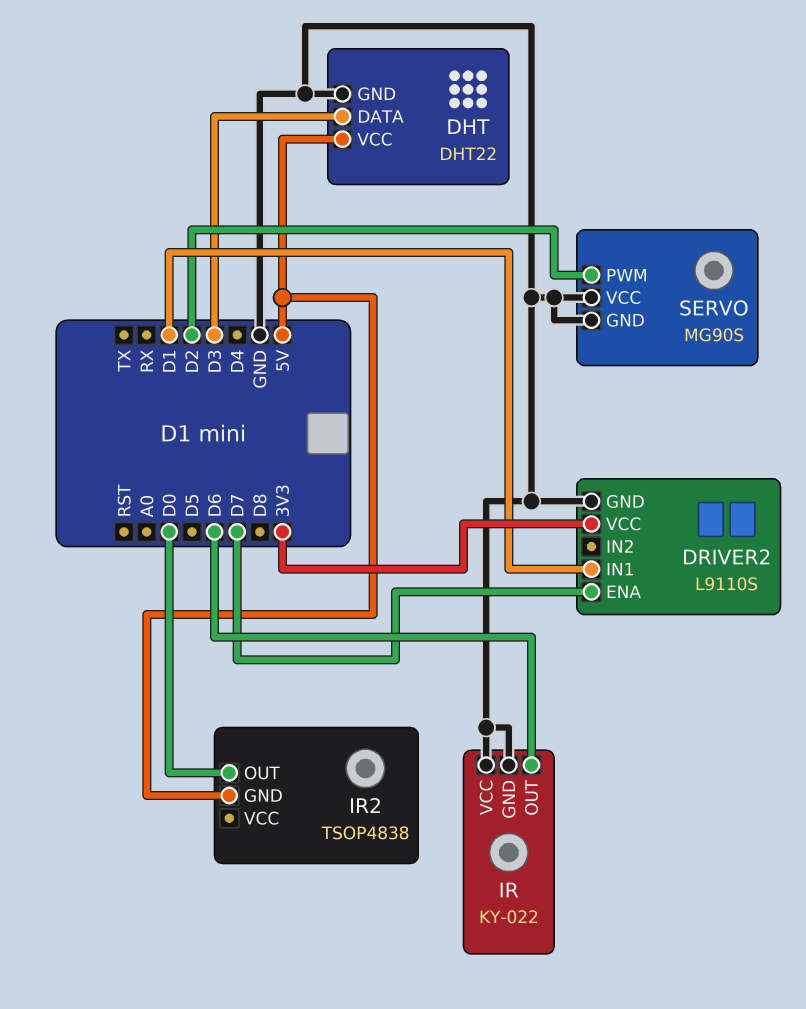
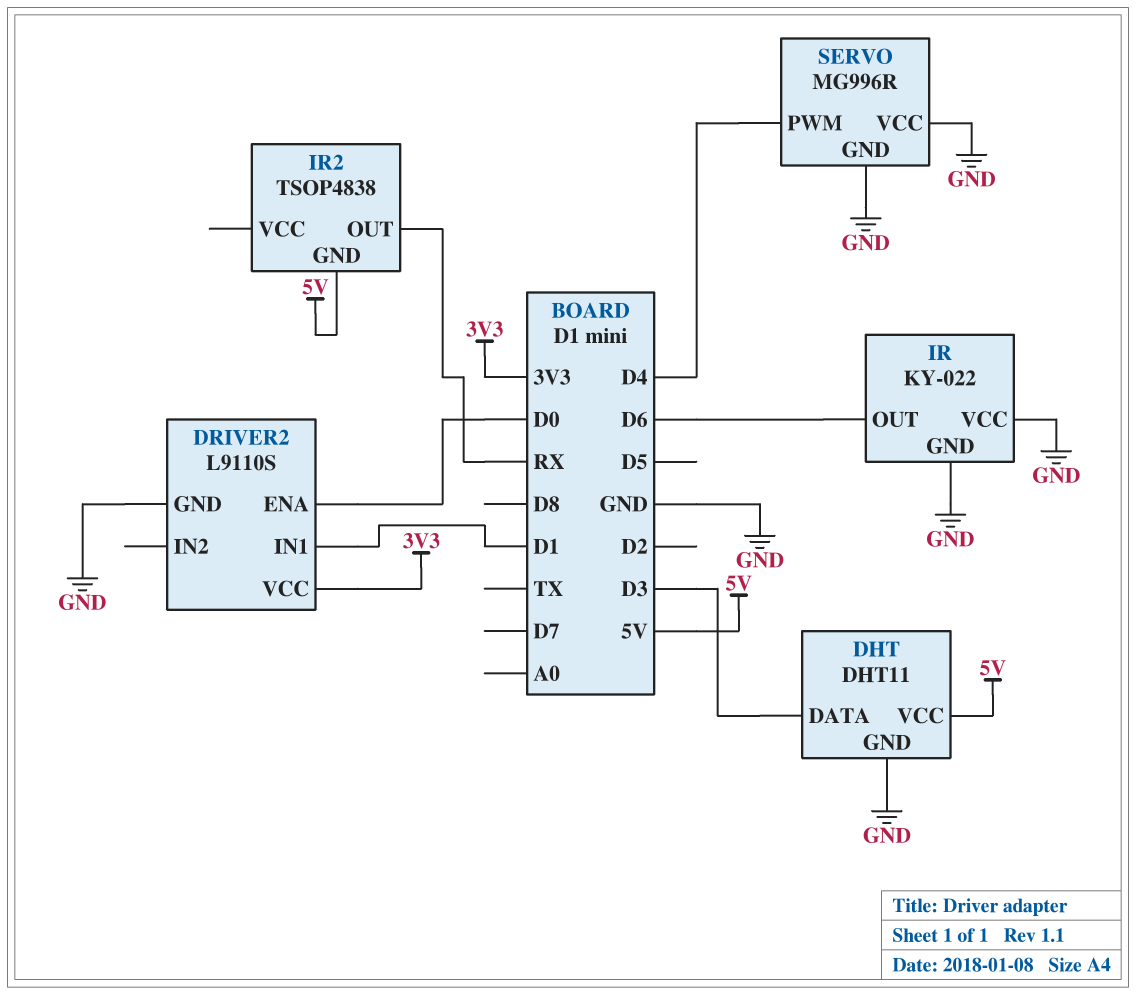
DHT: DHT22 -> DHT11
DRIVER2 pin ENA: D7 -> D0
IR2 pin OUT: D0 -> RX
SERVO: MG90S -> MG996R
SERVO pin PWM: D2 -> D4

